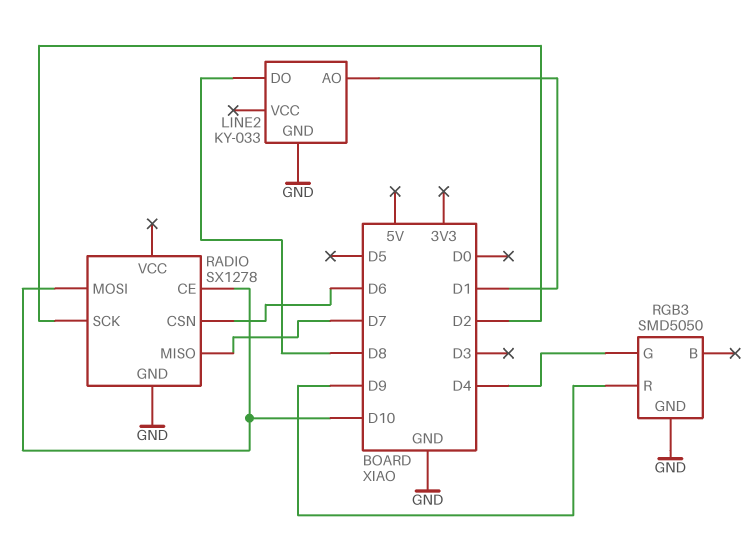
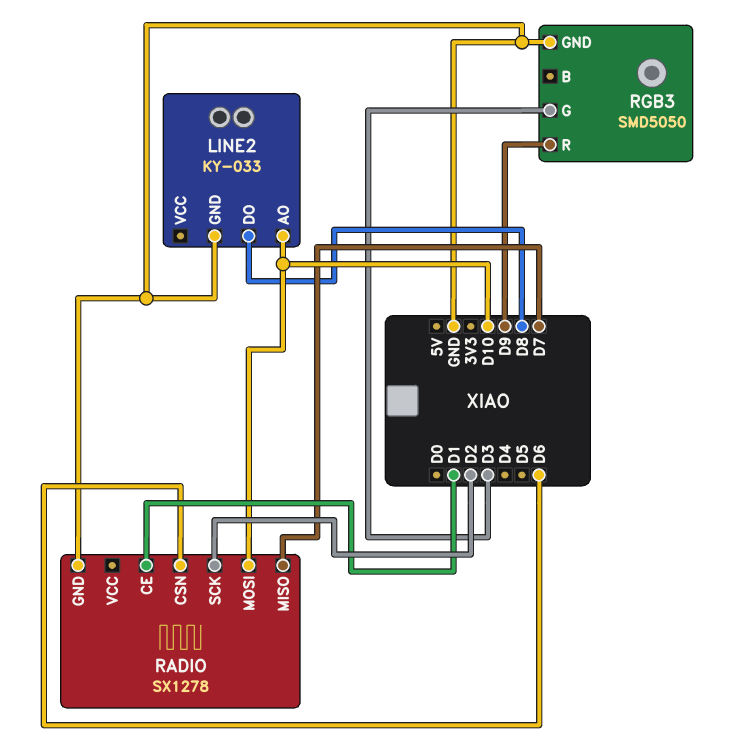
LINE2 pin AO: D1 -> D10
RADIO pin CE: D10 -> D1
RGB3 pin G: D4 -> D3

